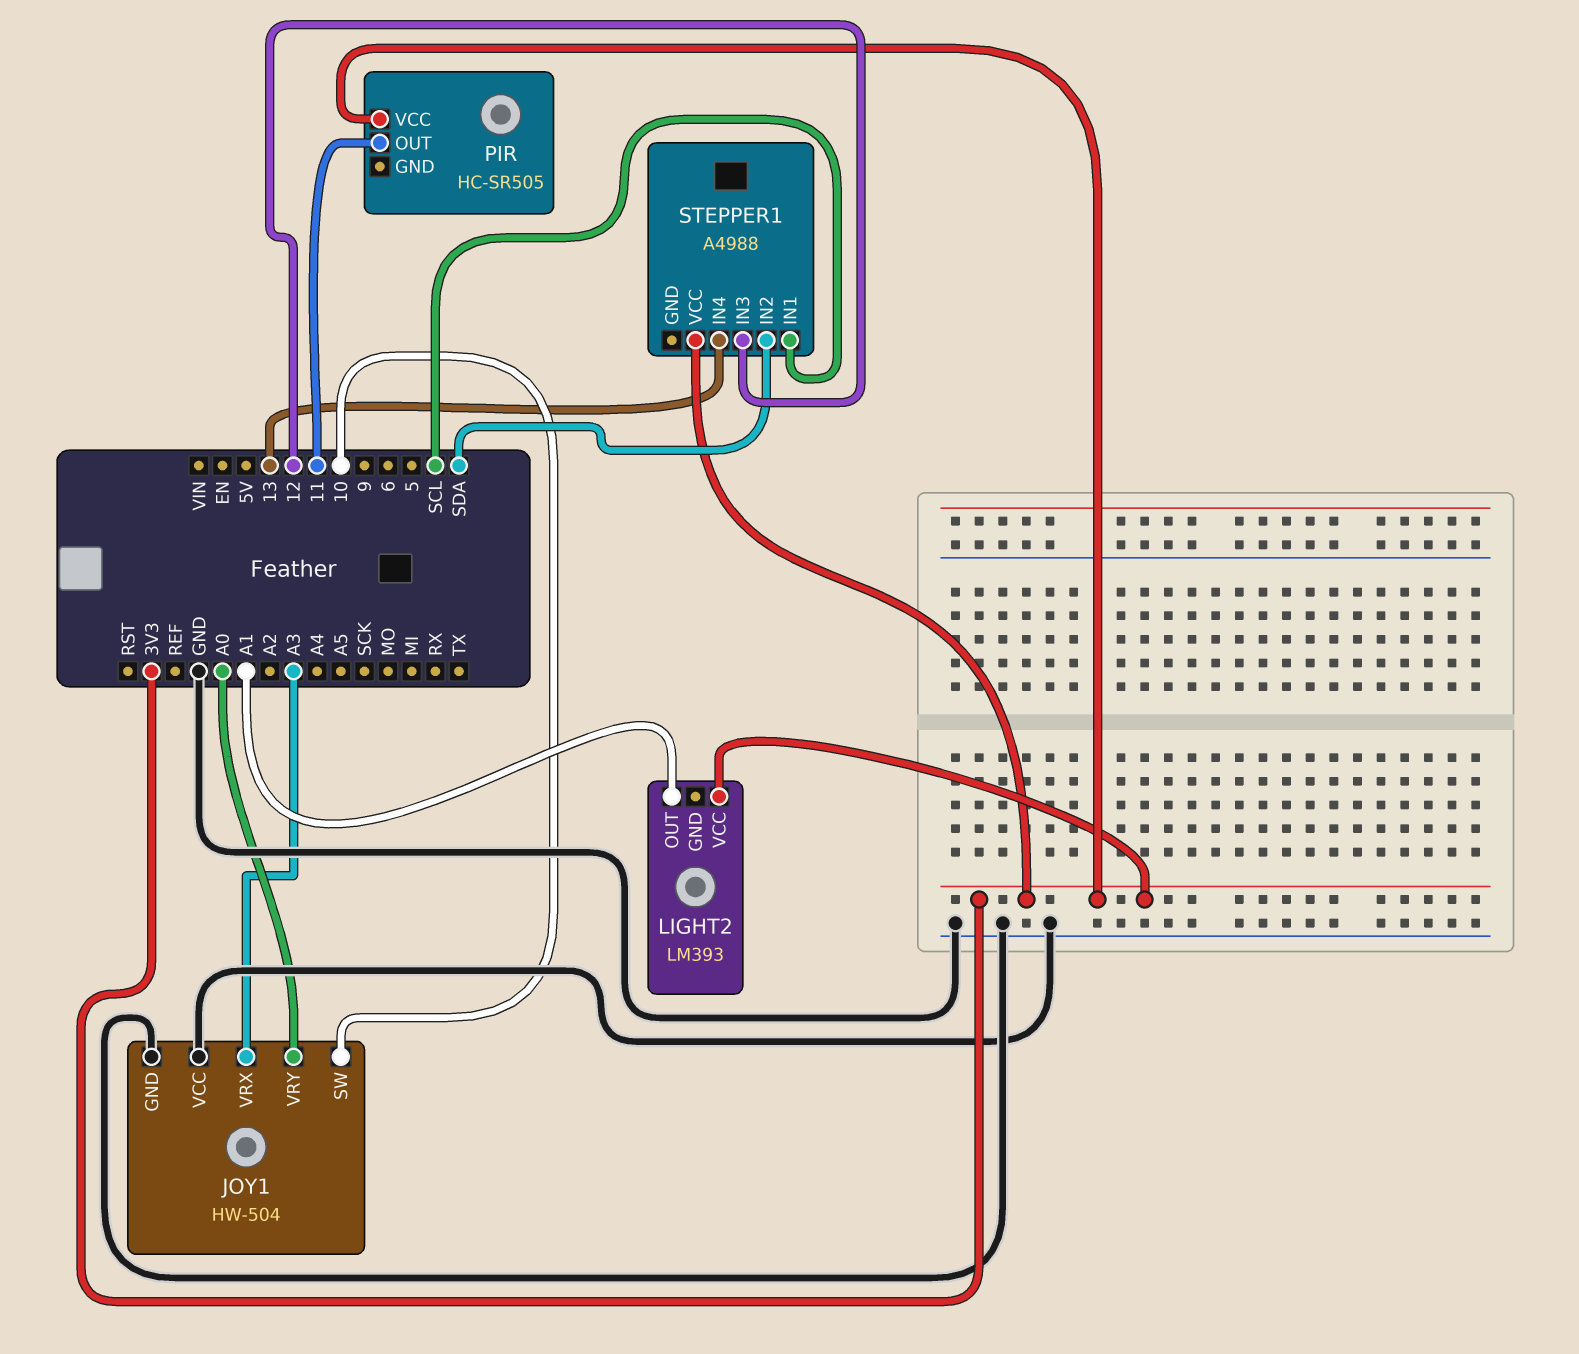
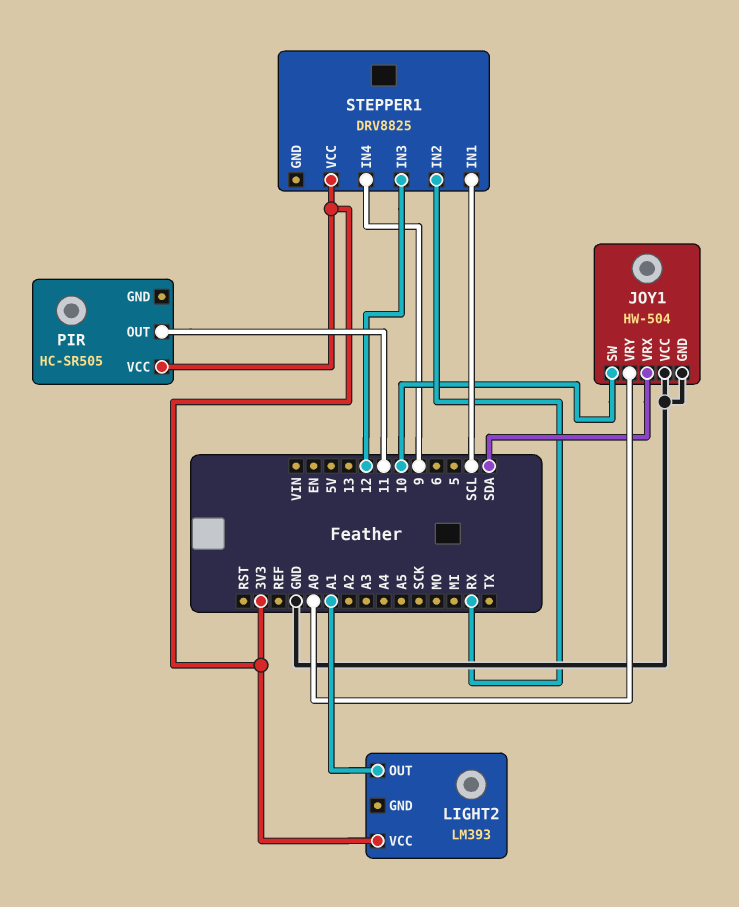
JOY1 pin VRX: A3 -> SDA
STEPPER1: A4988 -> DRV8825
STEPPER1 pin IN2: SDA -> RX
STEPPER1 pin IN4: 13 -> 9

